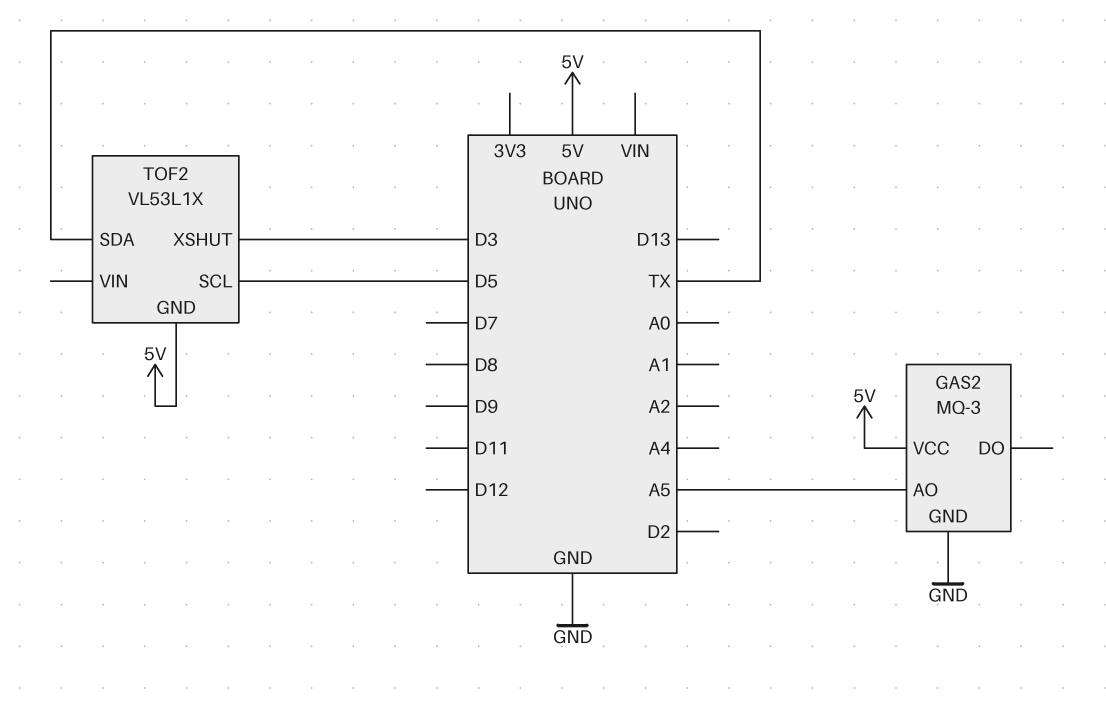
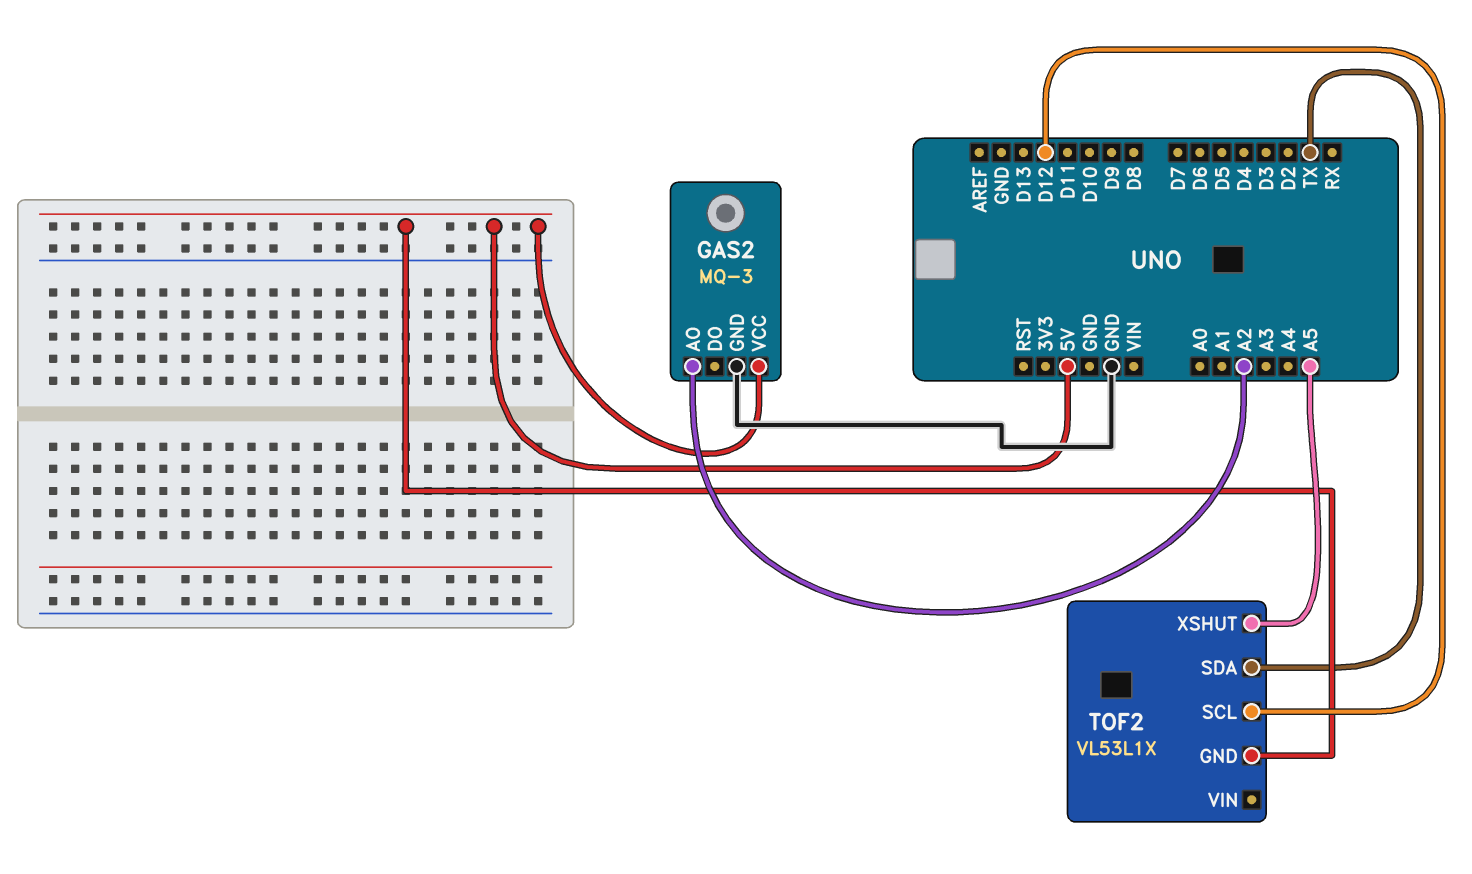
GAS2 pin AO: A5 -> A2
TOF2 pin SCL: D5 -> D12
TOF2 pin XSHUT: D3 -> A5

